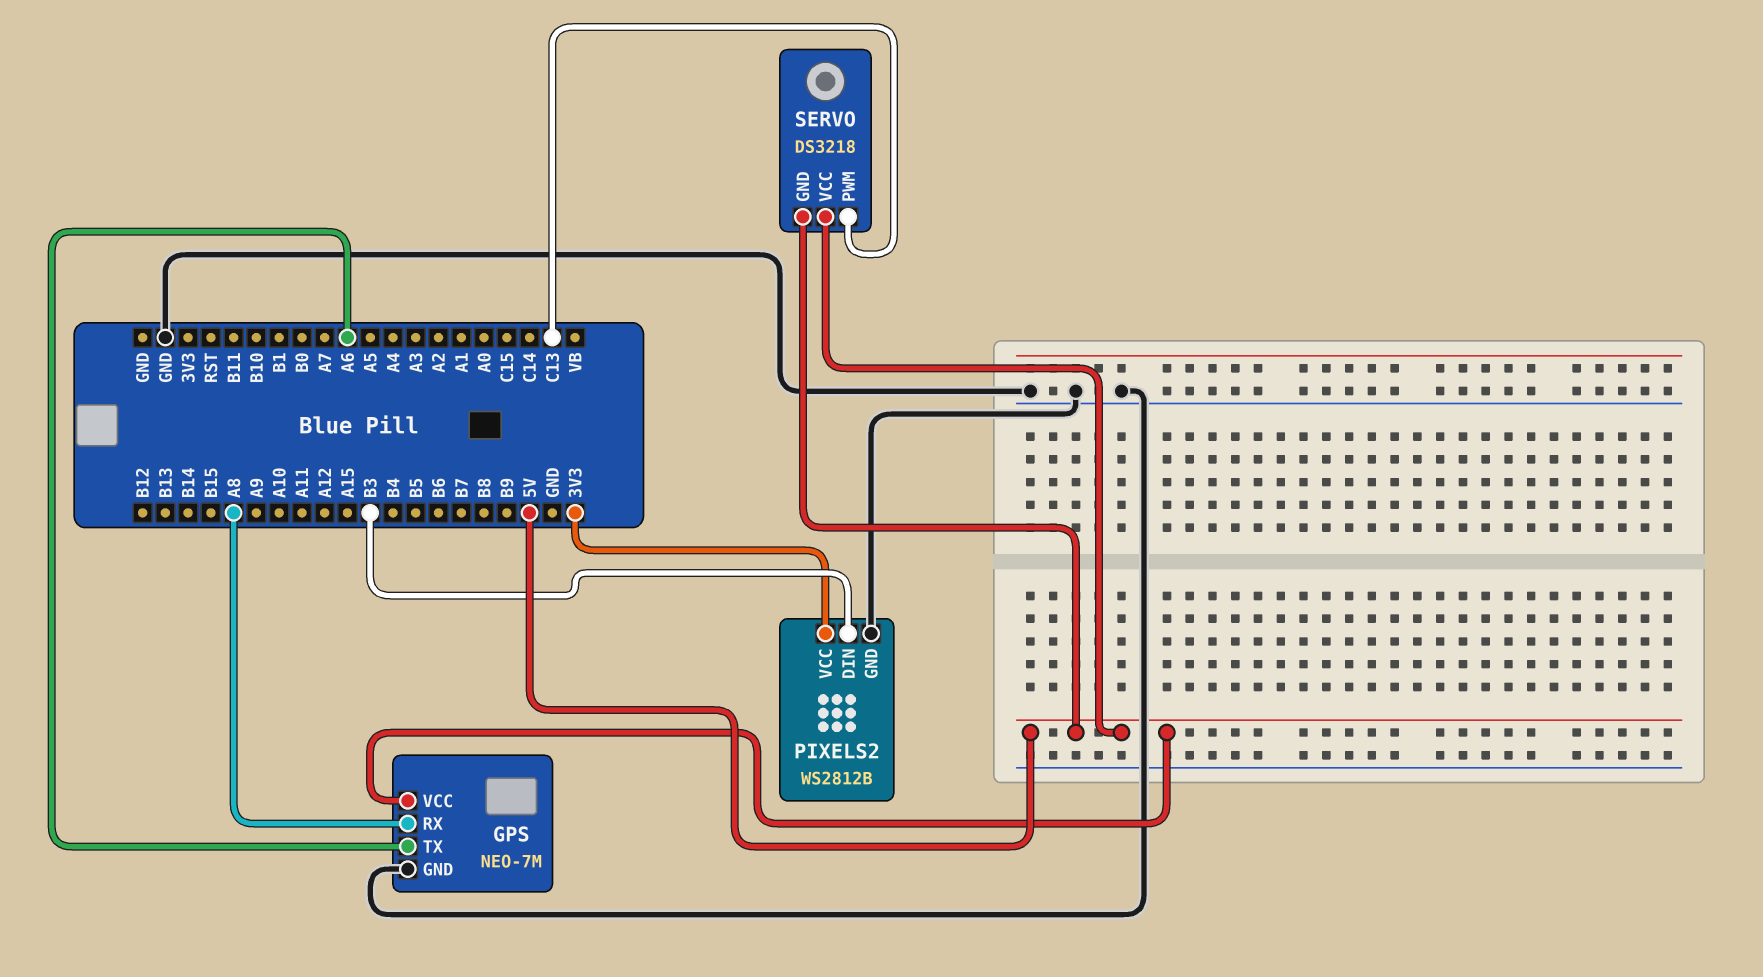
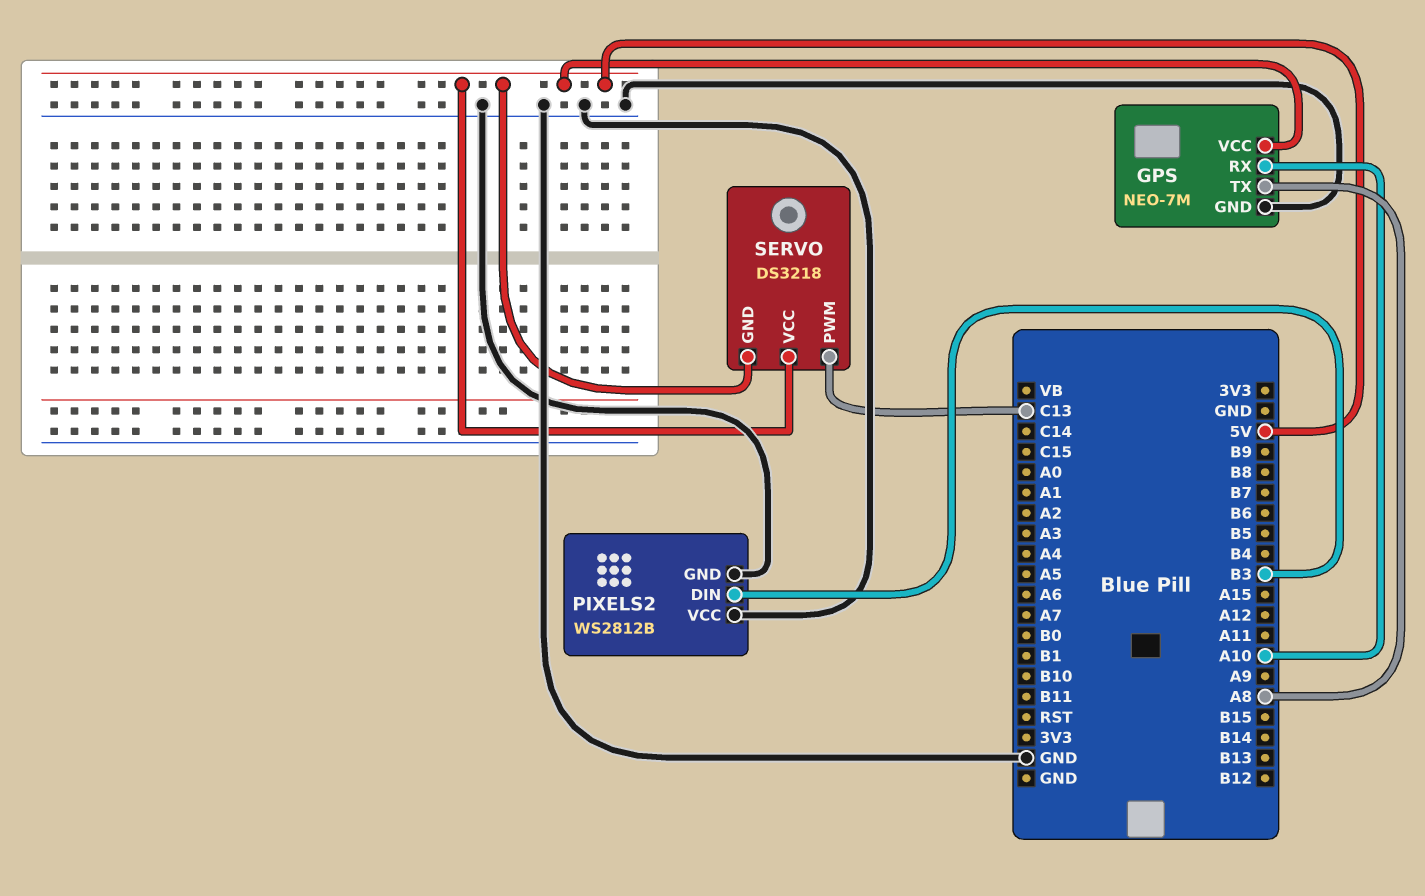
GPS pin RX: A8 -> A10
GPS pin TX: A6 -> A8
PIXELS2 pin VCC: 3V3 -> GND

